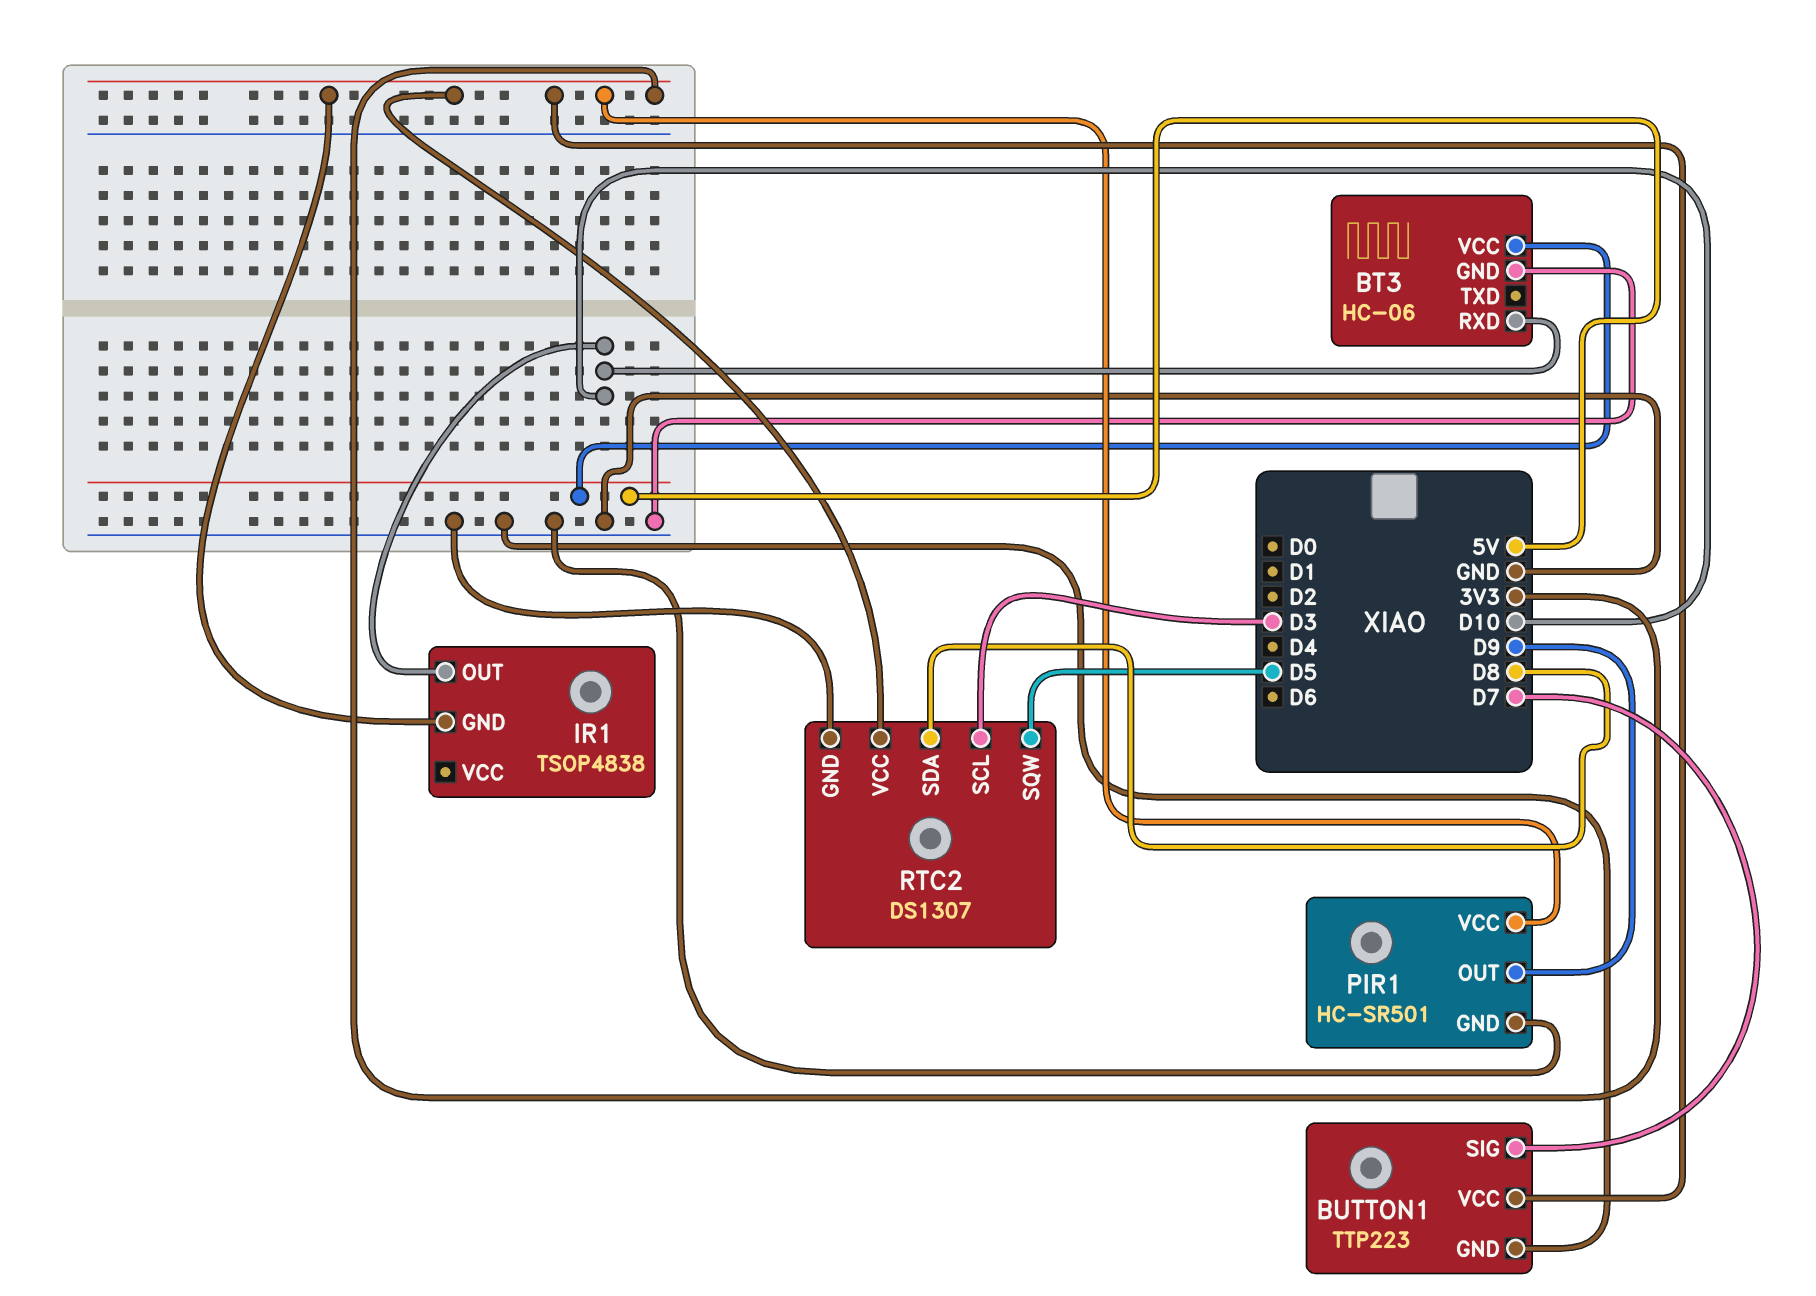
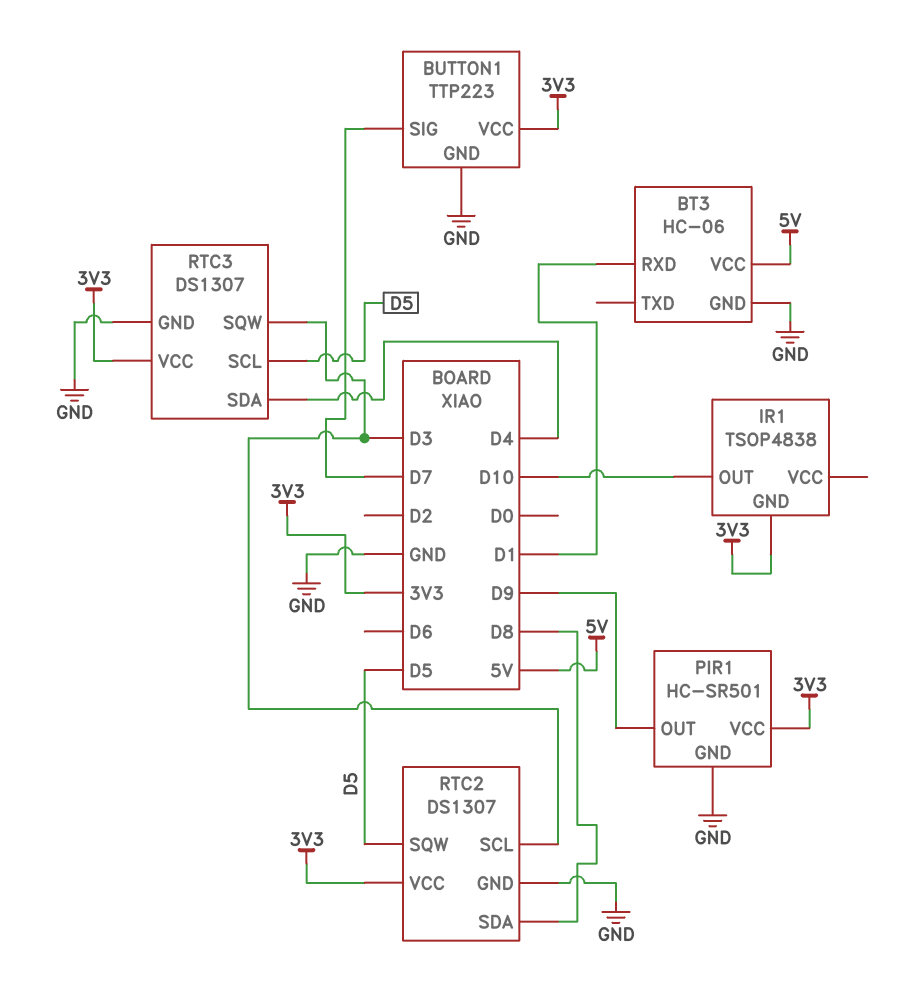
BT3 pin RXD: D10 -> D1
RTC3: none -> DS1307
RTC3 pin GND: none -> GND
RTC3 pin SCL: none -> D5
RTC3 pin SDA: none -> D4
RTC3 pin SQW: none -> D3
RTC3 pin VCC: none -> 3V3

